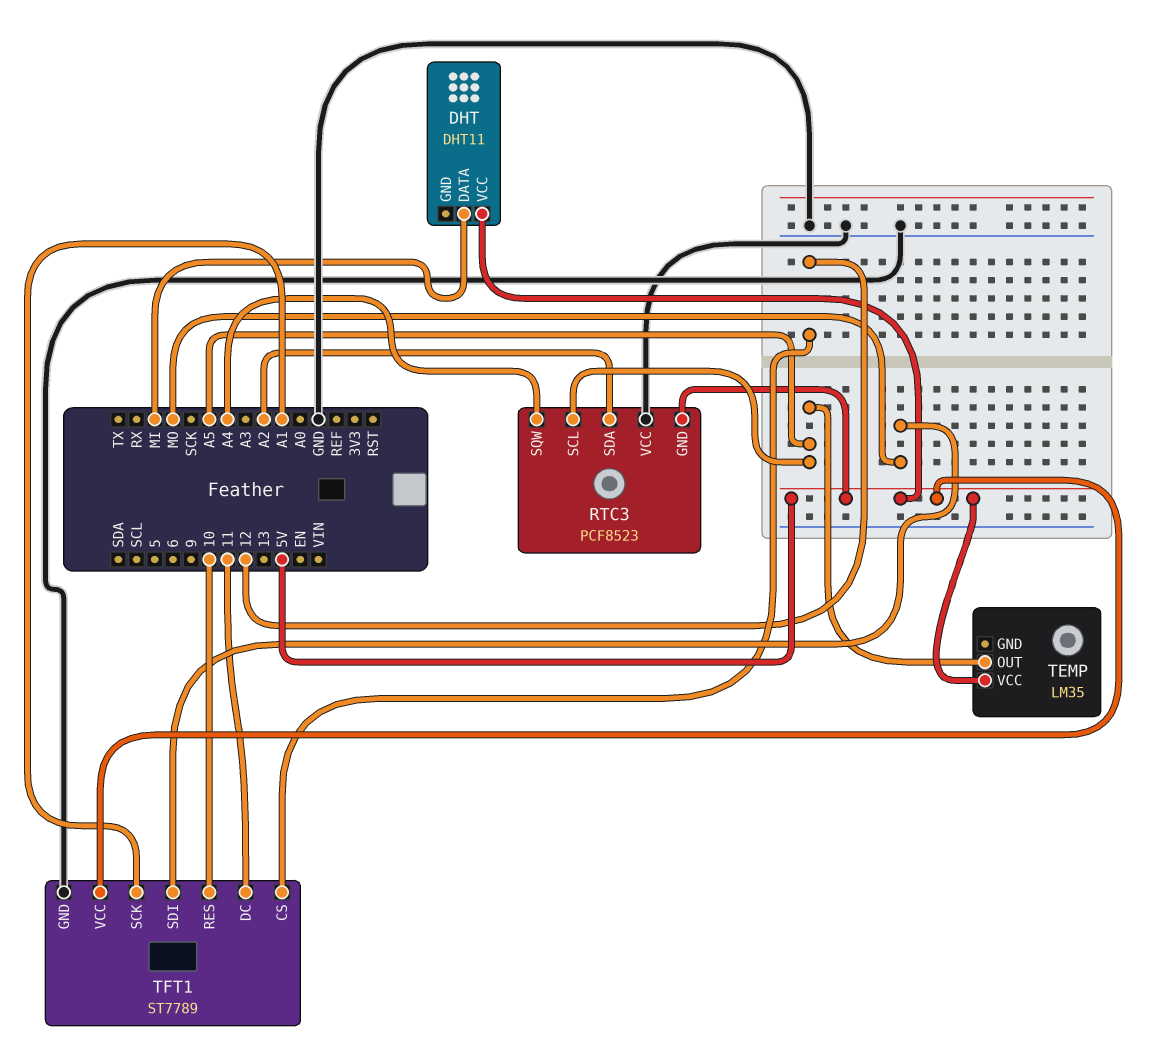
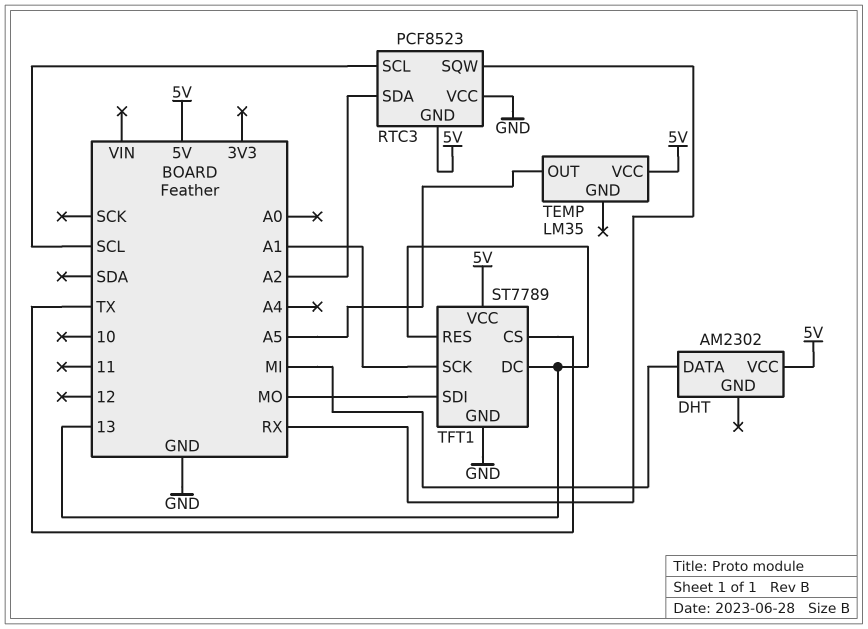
DHT: DHT11 -> AM2302
RTC3 pin SCL: A5 -> SCL
RTC3 pin SQW: A4 -> RX
TFT1 pin CS: 12 -> TX
TFT1 pin DC: 11 -> 13
TFT1 pin RES: 10 -> 13

